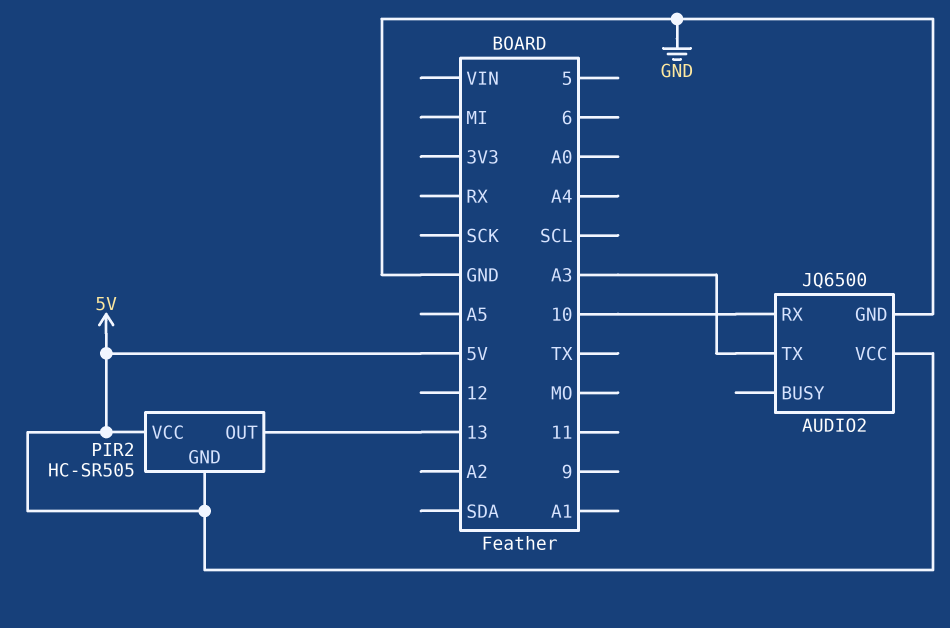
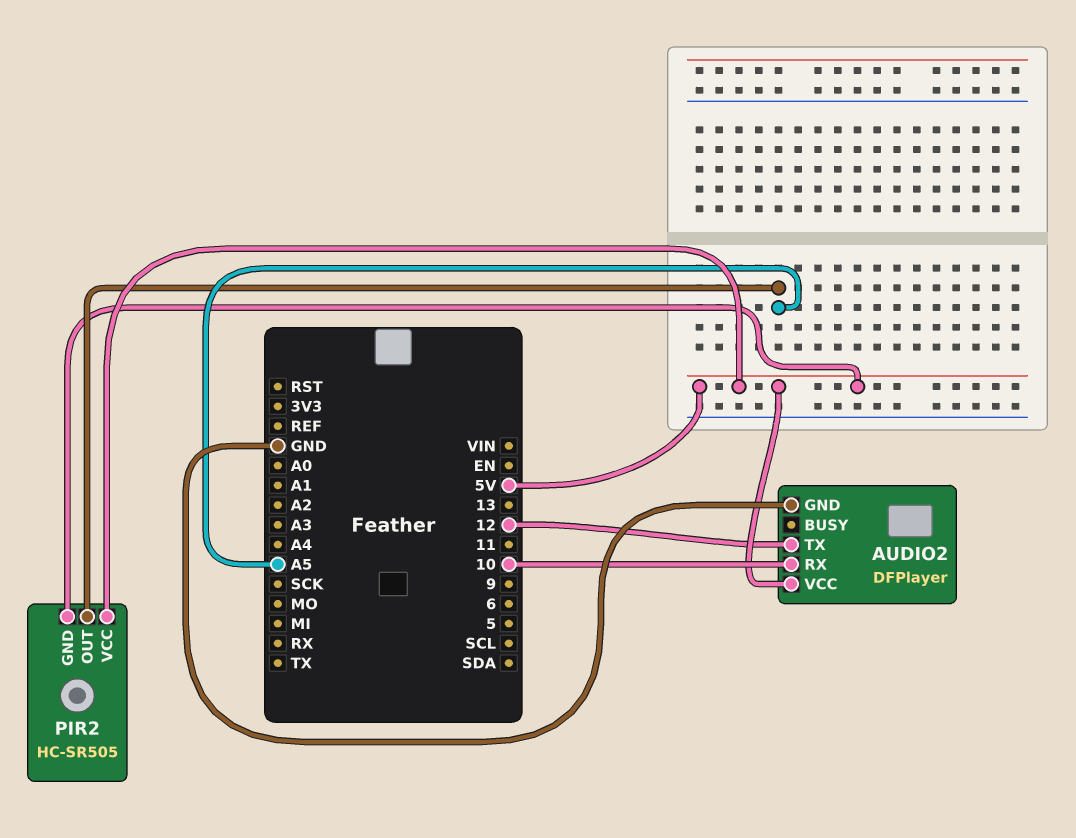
AUDIO2: JQ6500 -> DFPlayer
AUDIO2 pin TX: A3 -> 12
PIR2 pin OUT: 13 -> A5

